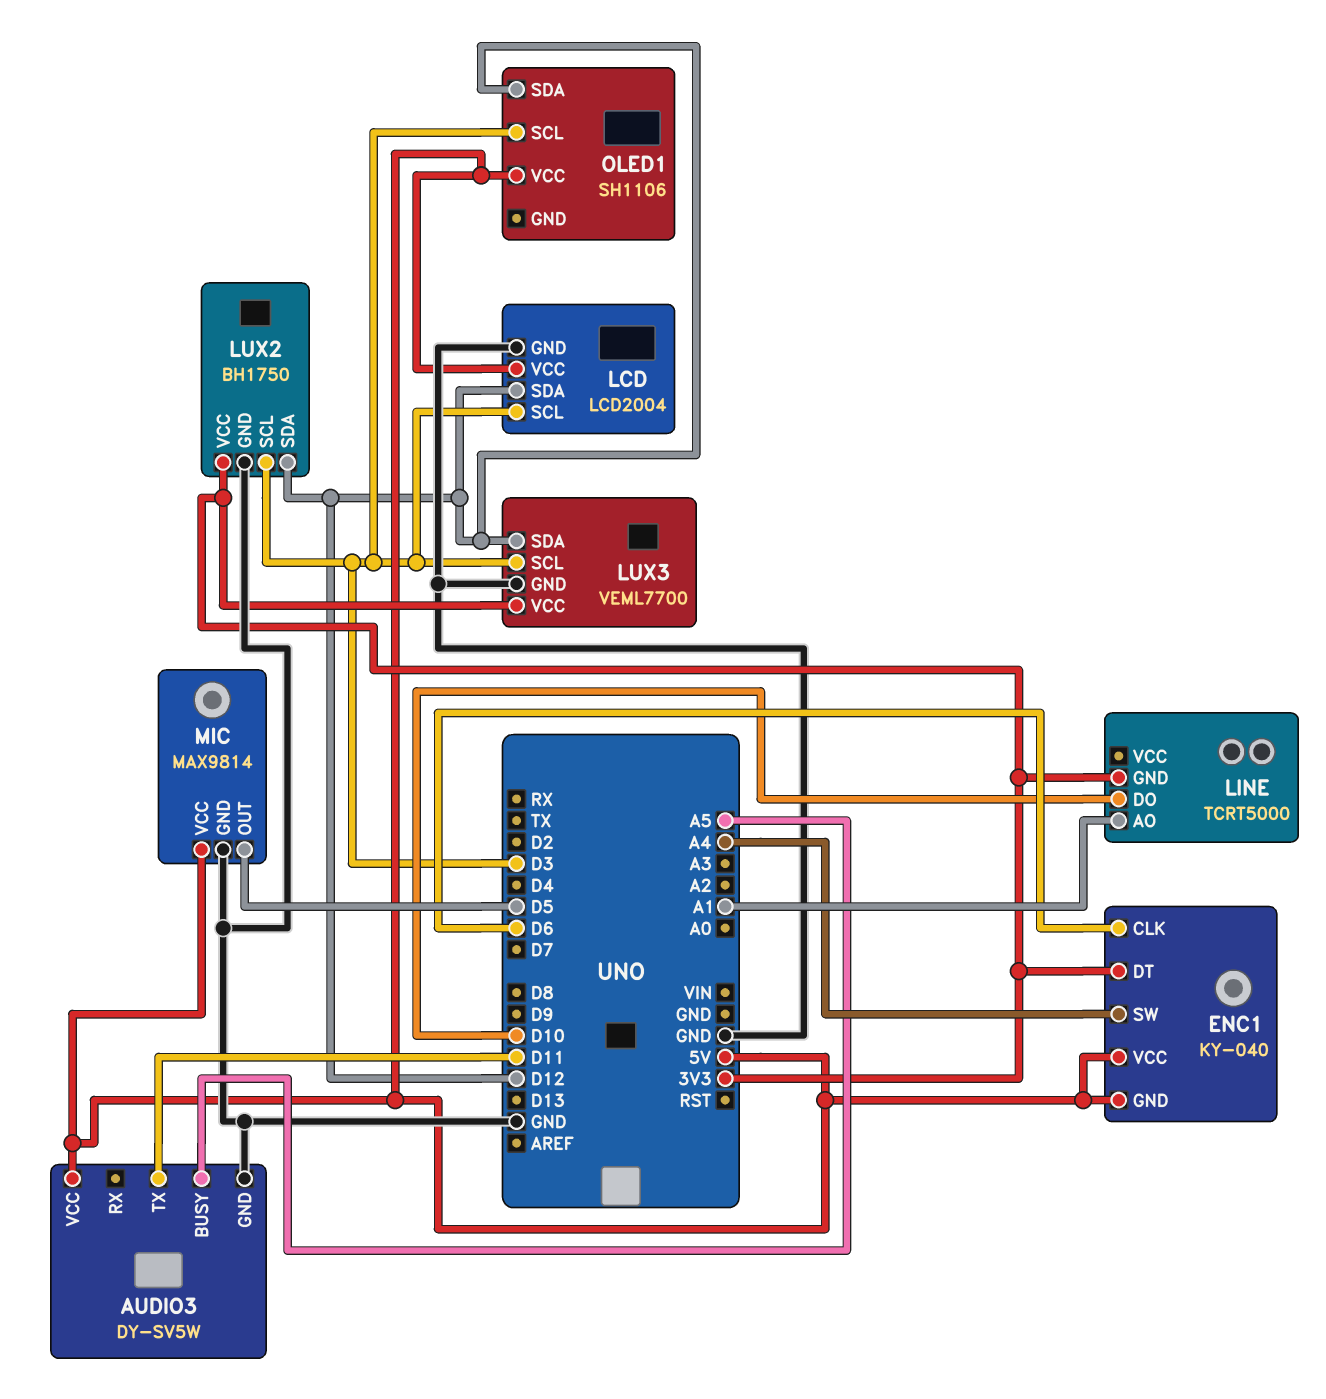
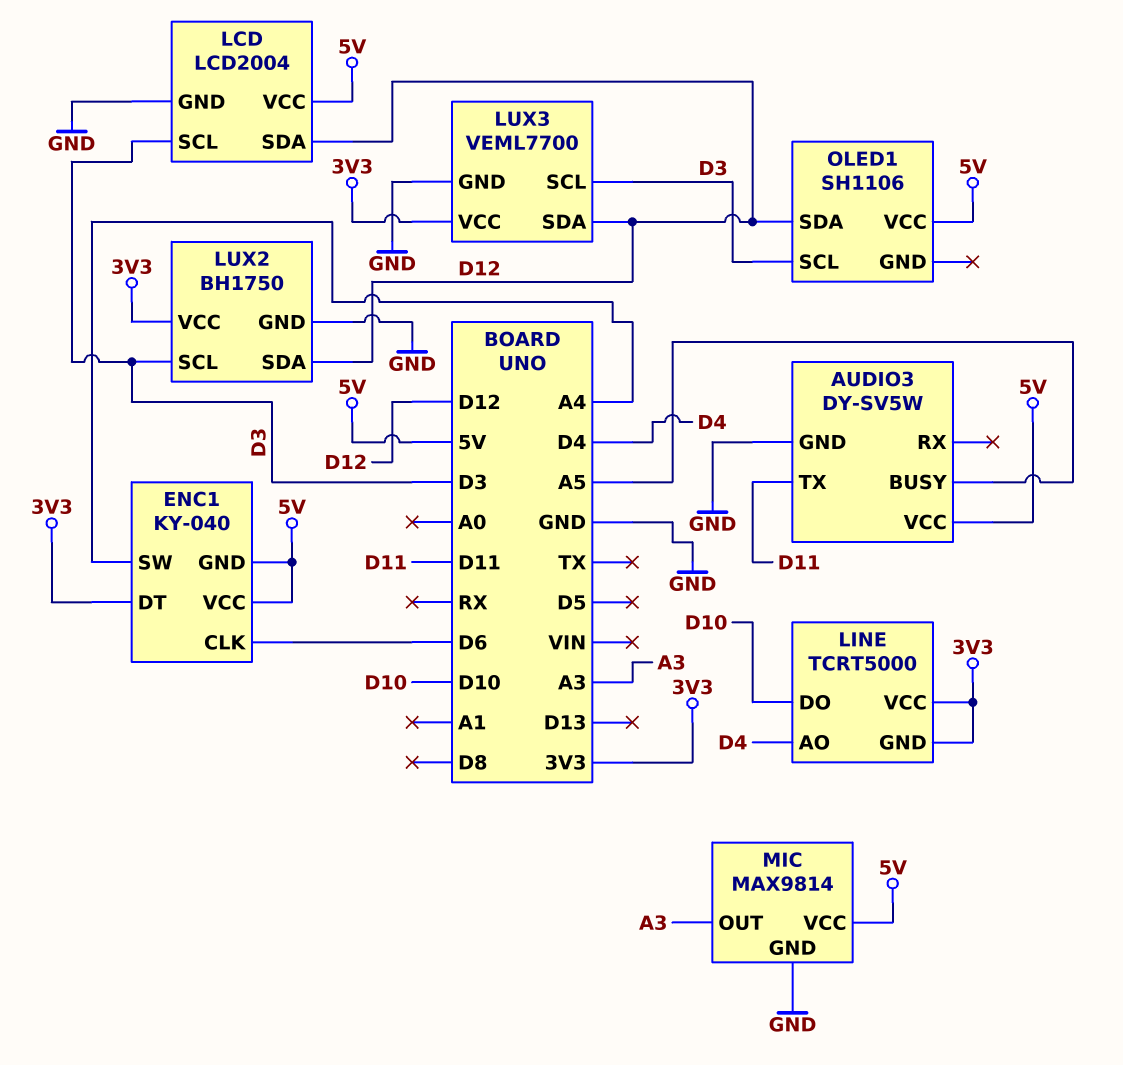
LINE pin AO: A1 -> D4
LINE pin VCC: none -> 3V3
MIC pin OUT: D5 -> A3

